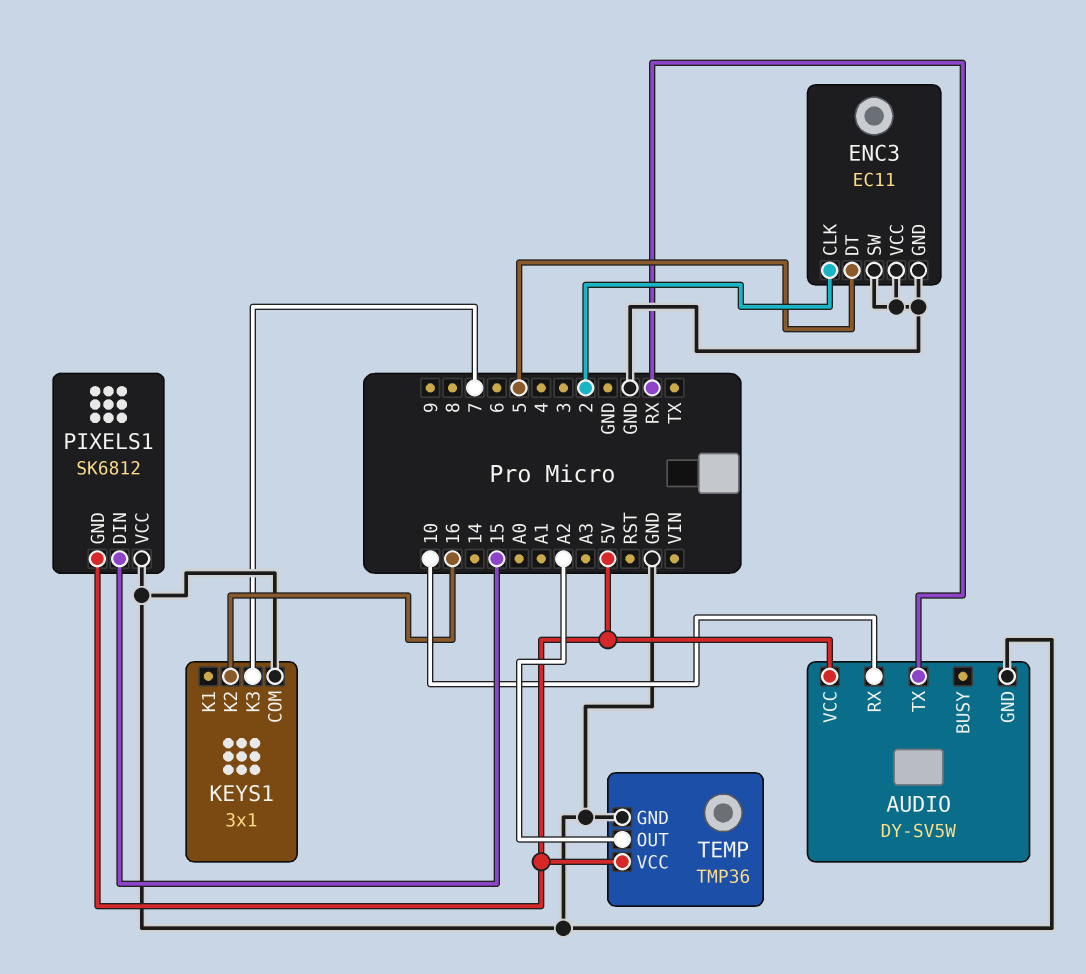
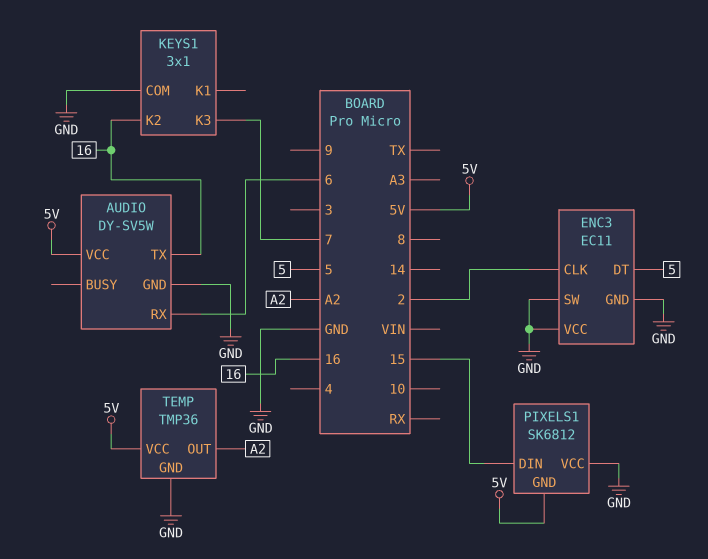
AUDIO pin RX: 10 -> 6
AUDIO pin TX: RX -> 16

